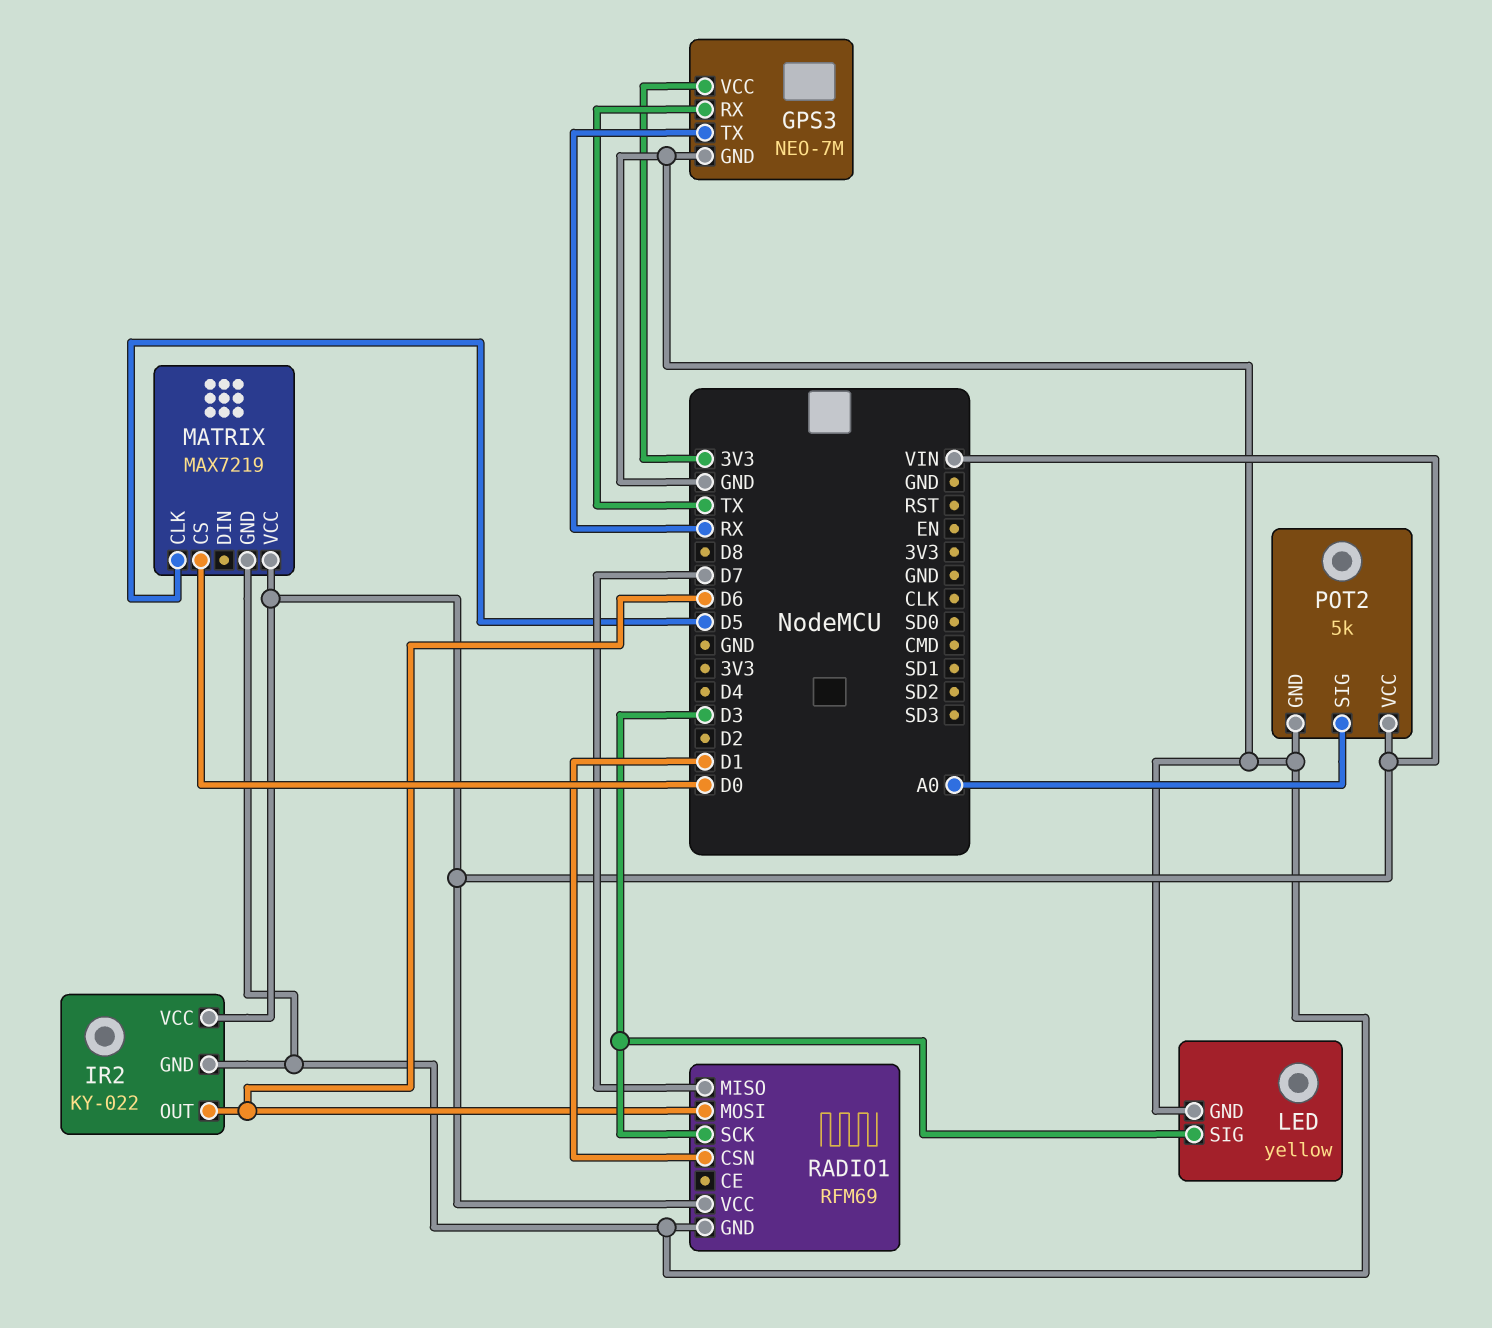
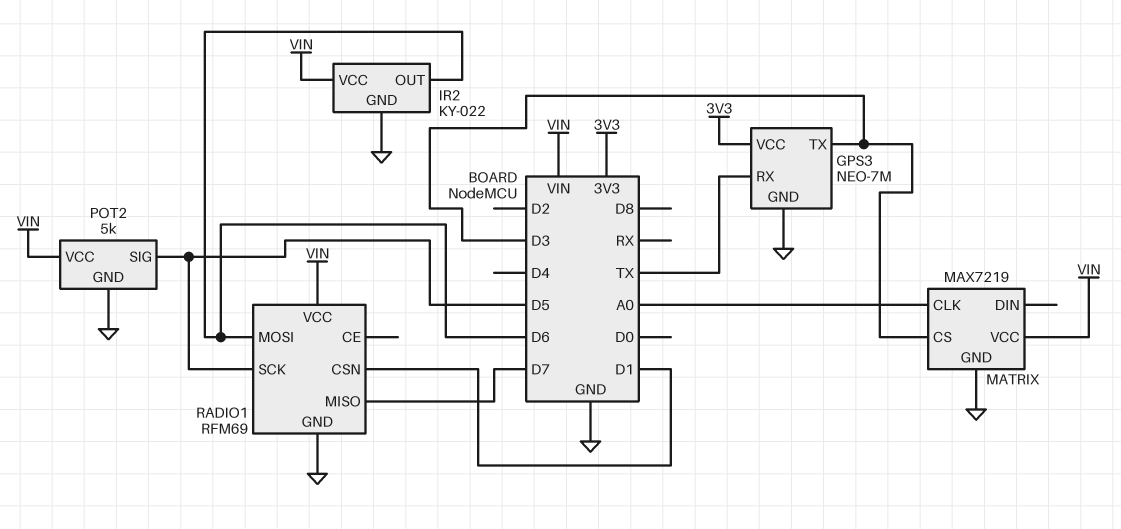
GPS3 pin TX: RX -> D3
LED: yellow -> none
LED pin GND: GND -> none
LED pin SIG: D3 -> none
MATRIX pin CLK: D5 -> A0
MATRIX pin CS: D0 -> D3
POT2 pin SIG: A0 -> D5
RADIO1 pin SCK: D3 -> D5

